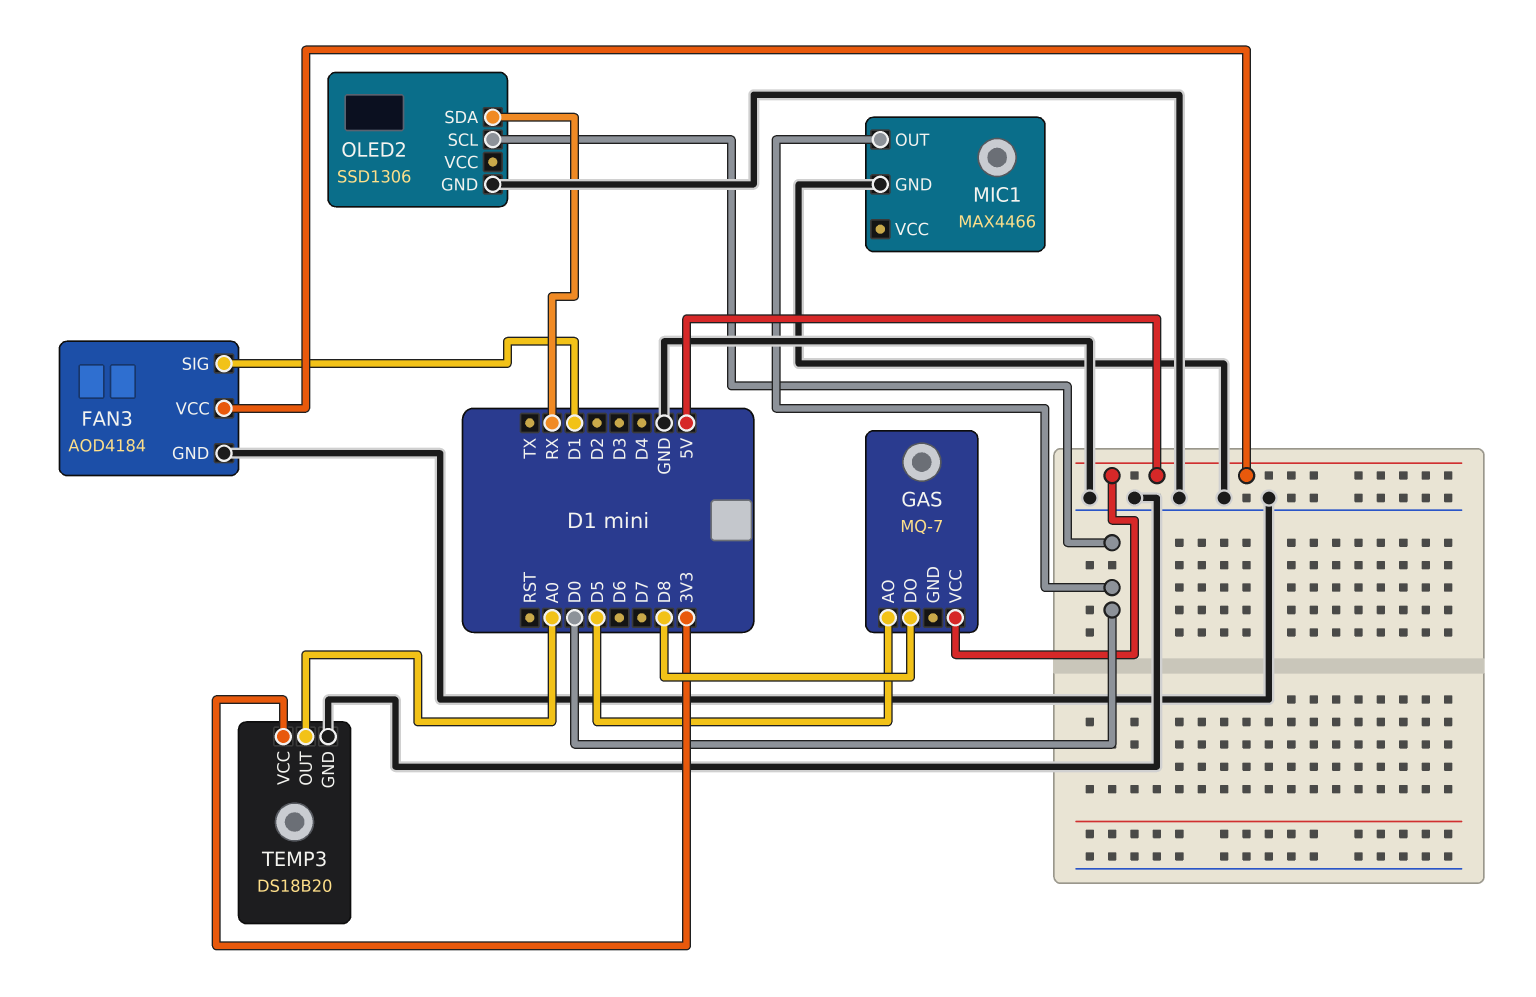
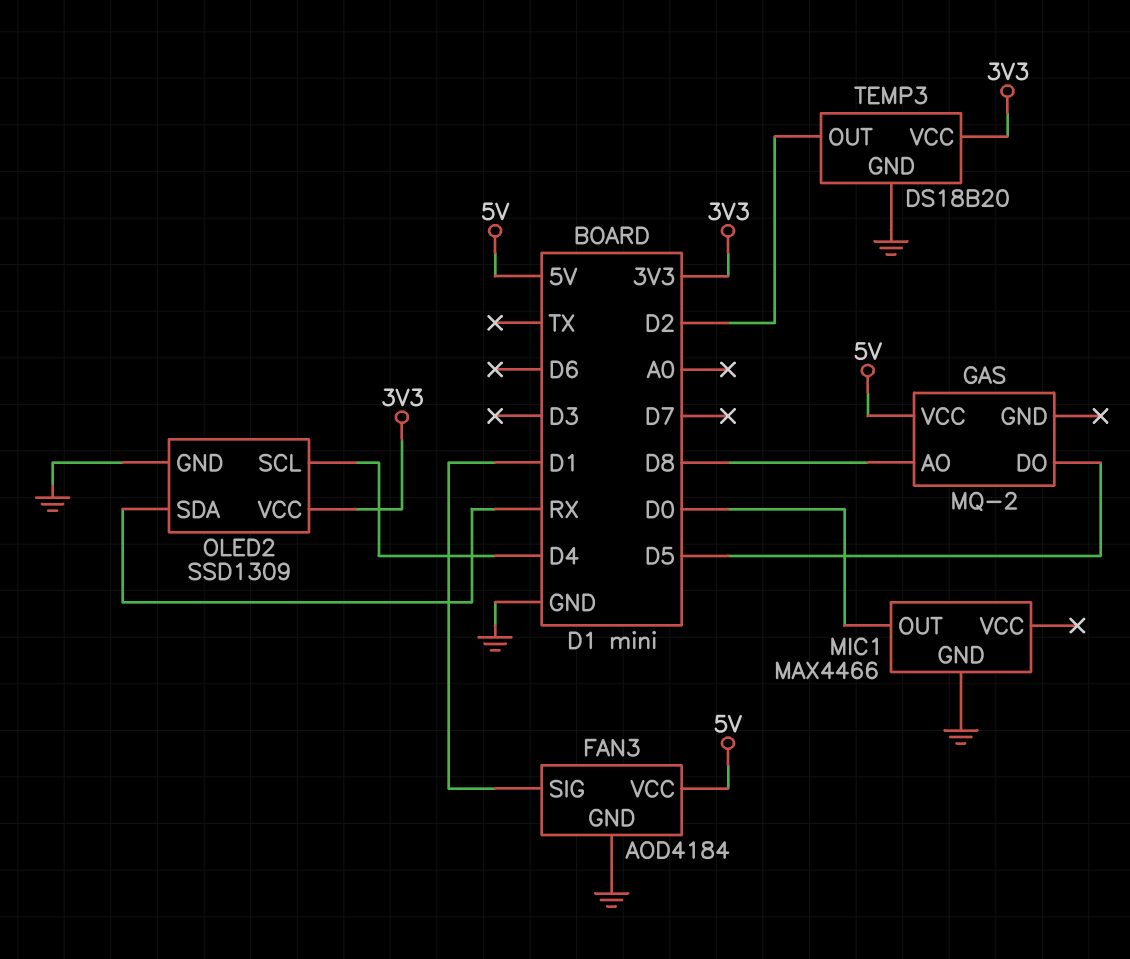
GAS: MQ-7 -> MQ-2
GAS pin AO: D5 -> D8
GAS pin DO: D8 -> D5
OLED2: SSD1306 -> SSD1309
OLED2 pin SCL: D0 -> D4
OLED2 pin VCC: none -> 3V3
TEMP3 pin OUT: A0 -> D2

